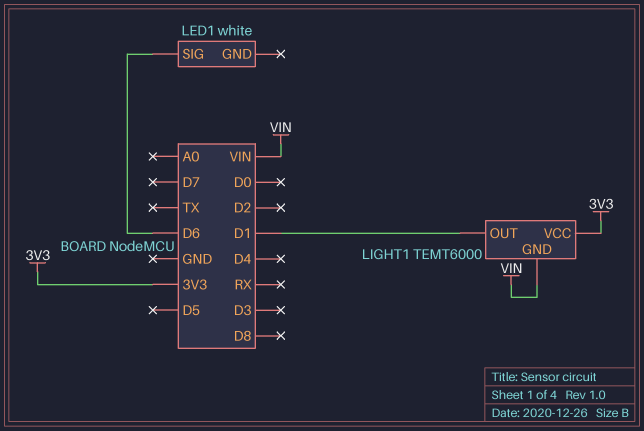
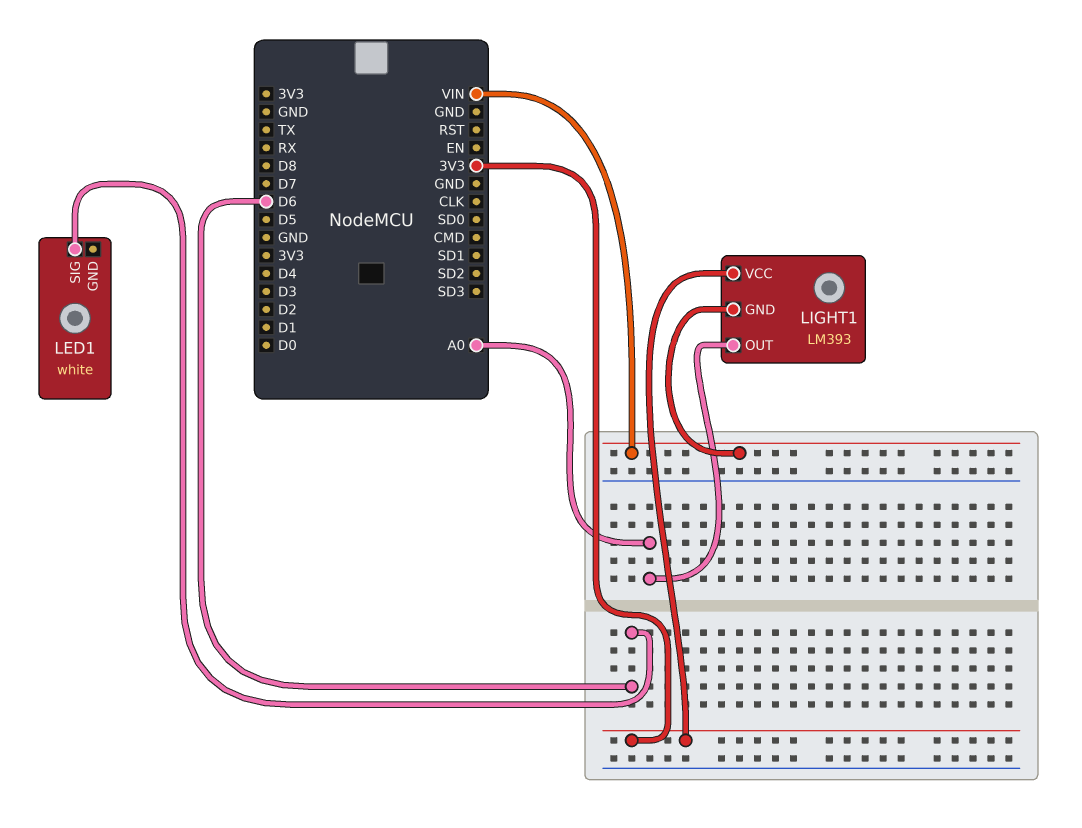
LIGHT1: TEMT6000 -> LM393
LIGHT1 pin OUT: D1 -> A0

